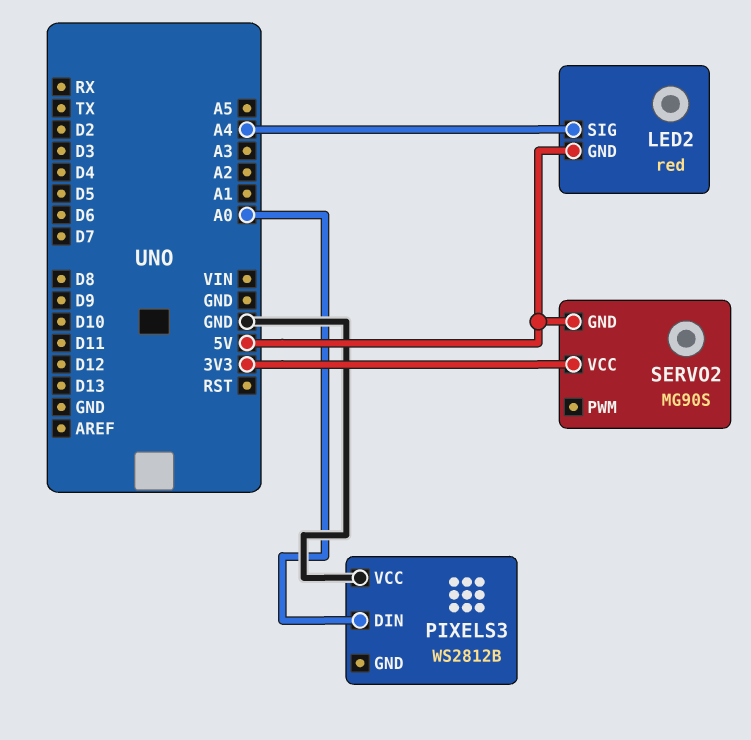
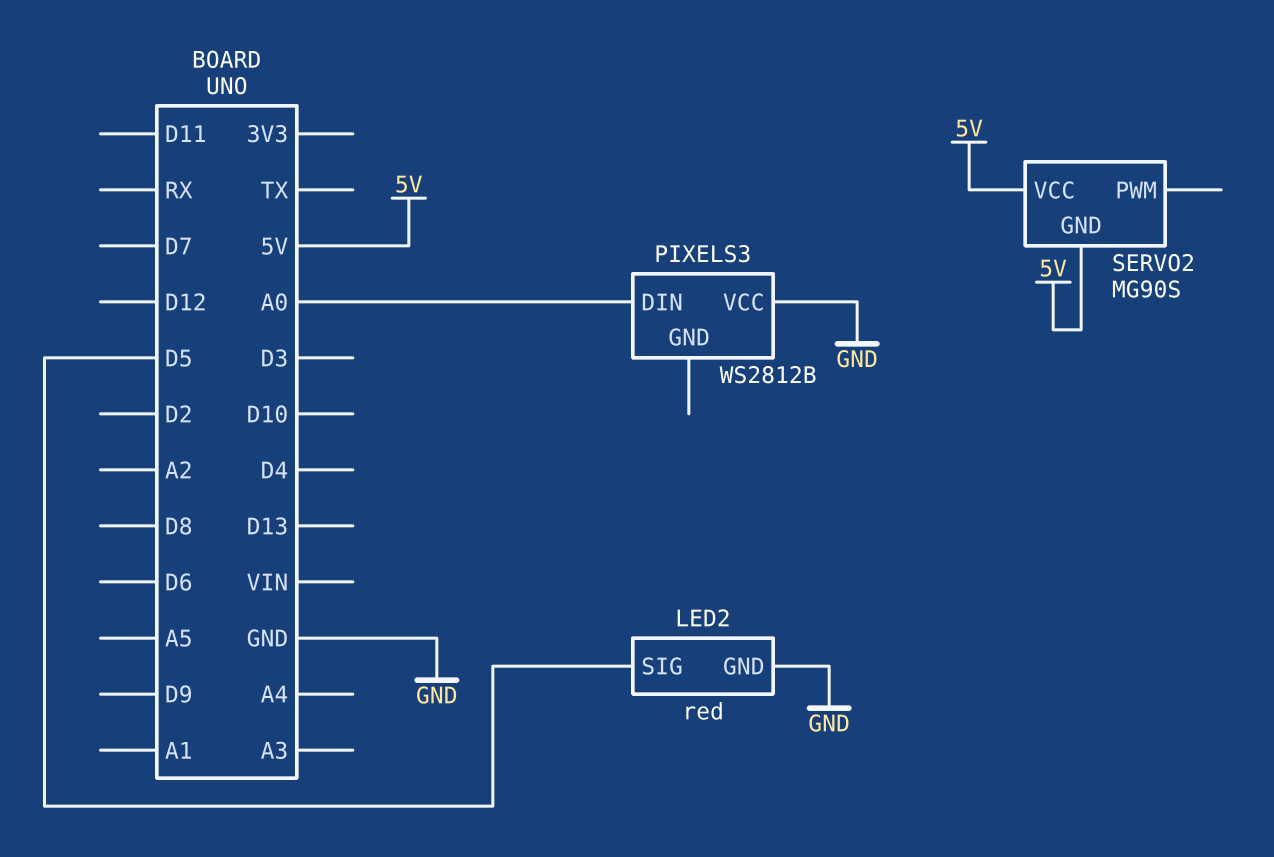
LED2 pin GND: 5V -> GND
LED2 pin SIG: A4 -> D5
SERVO2 pin VCC: 3V3 -> 5V

